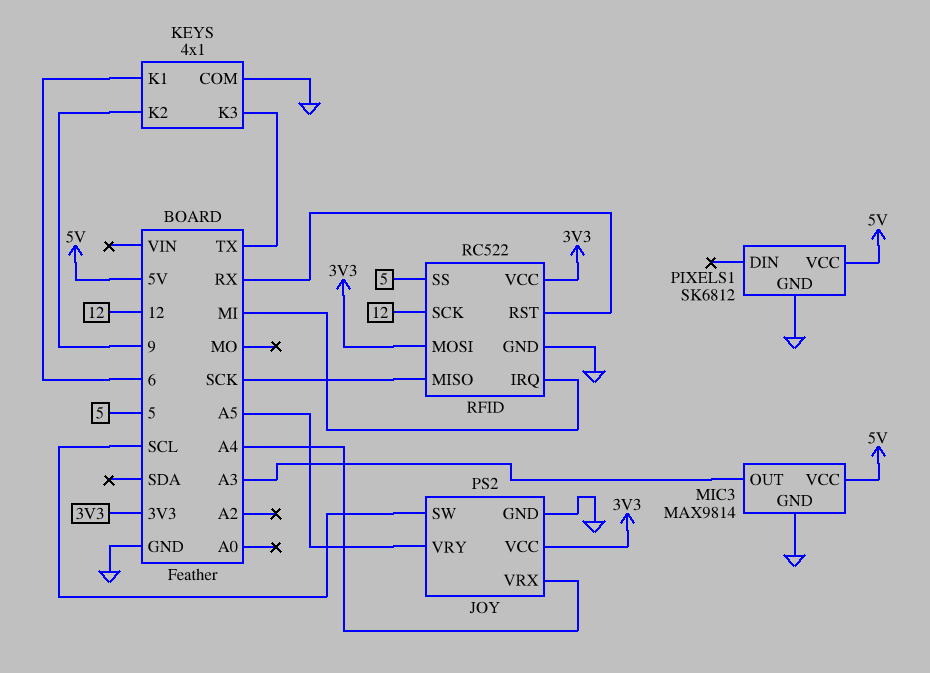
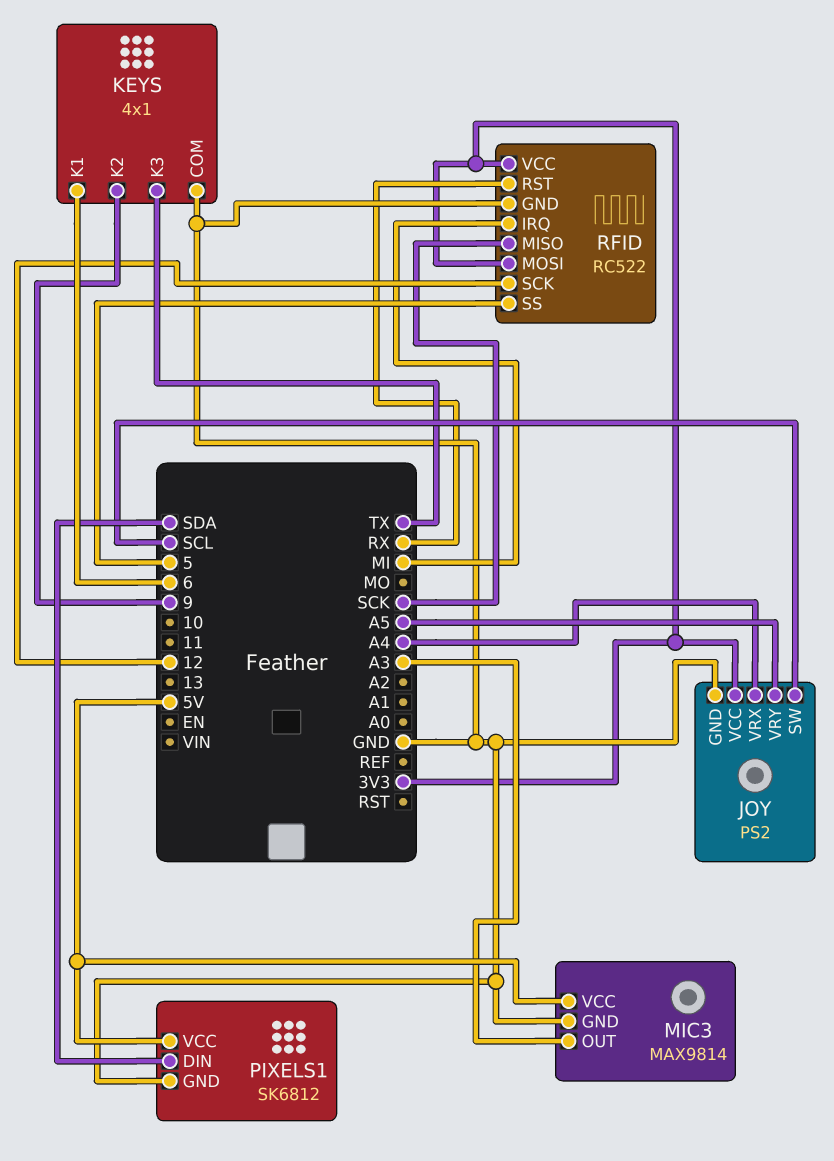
PIXELS1 pin DIN: none -> SDA

